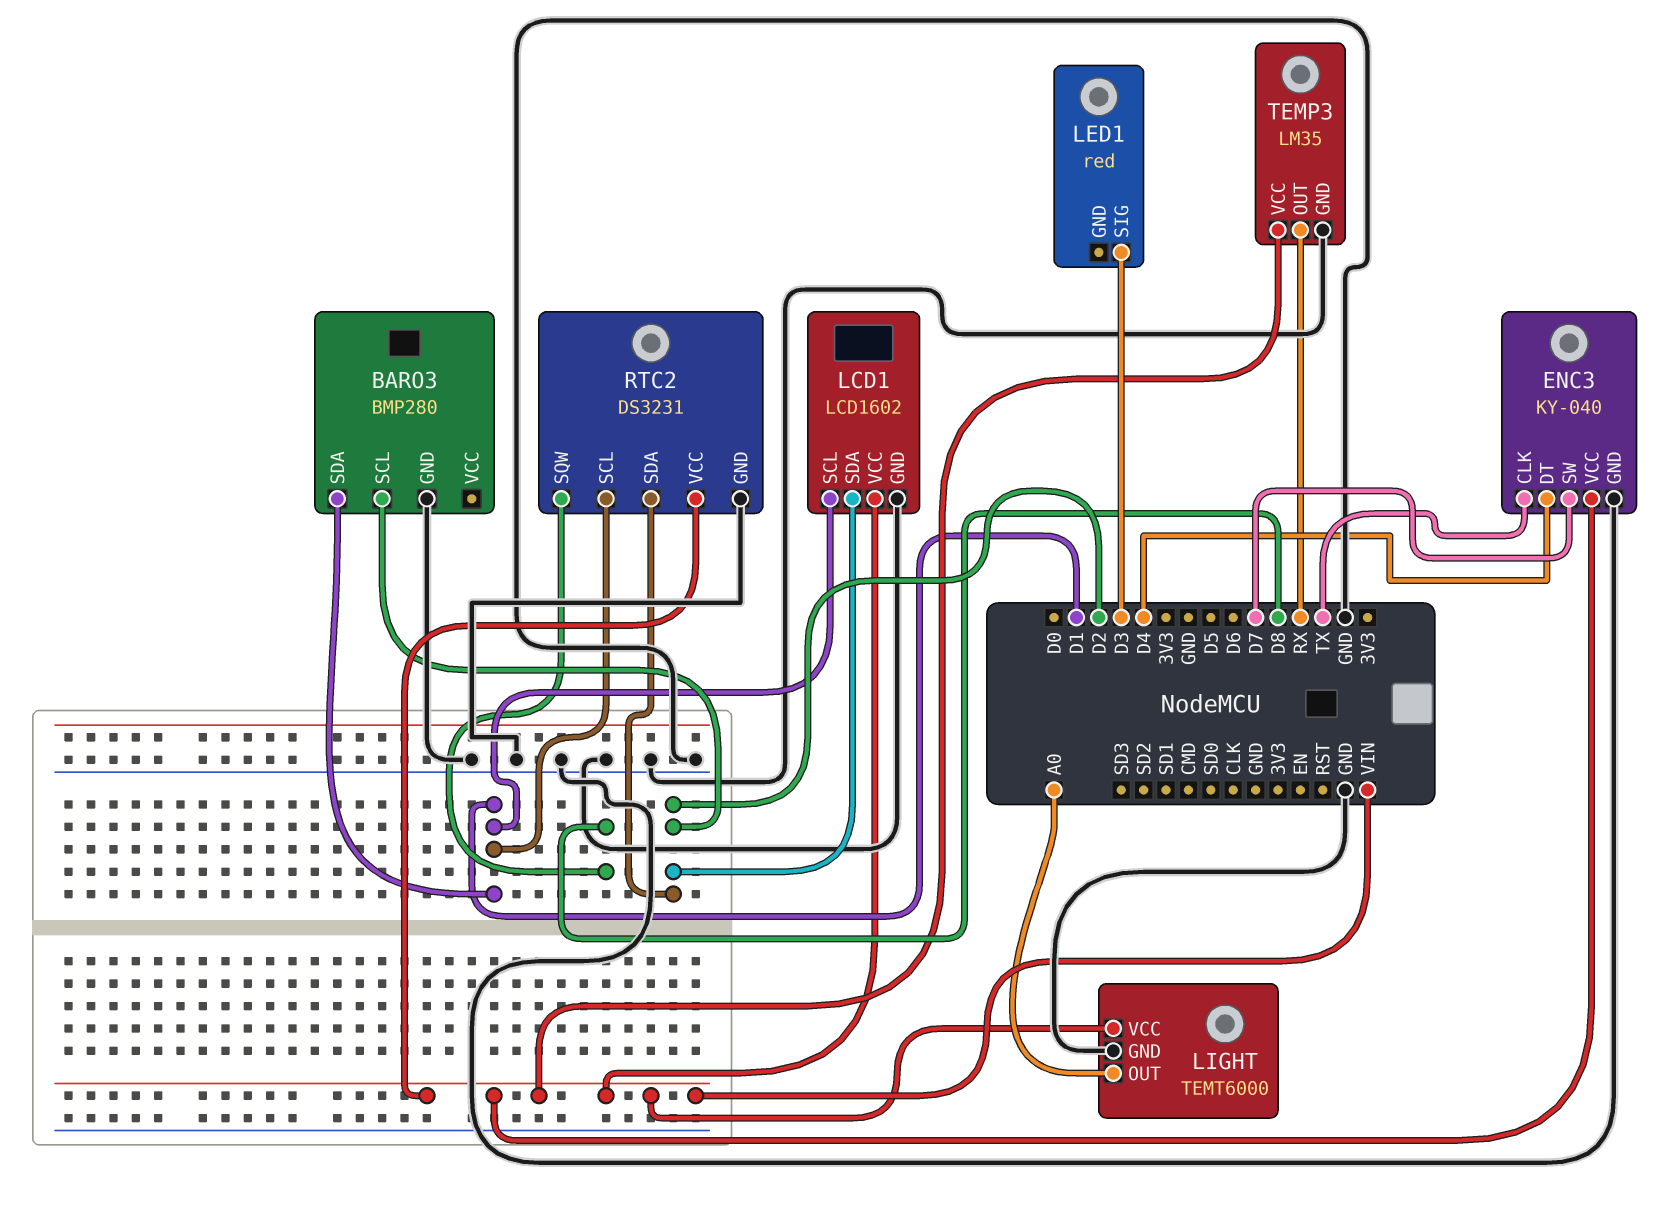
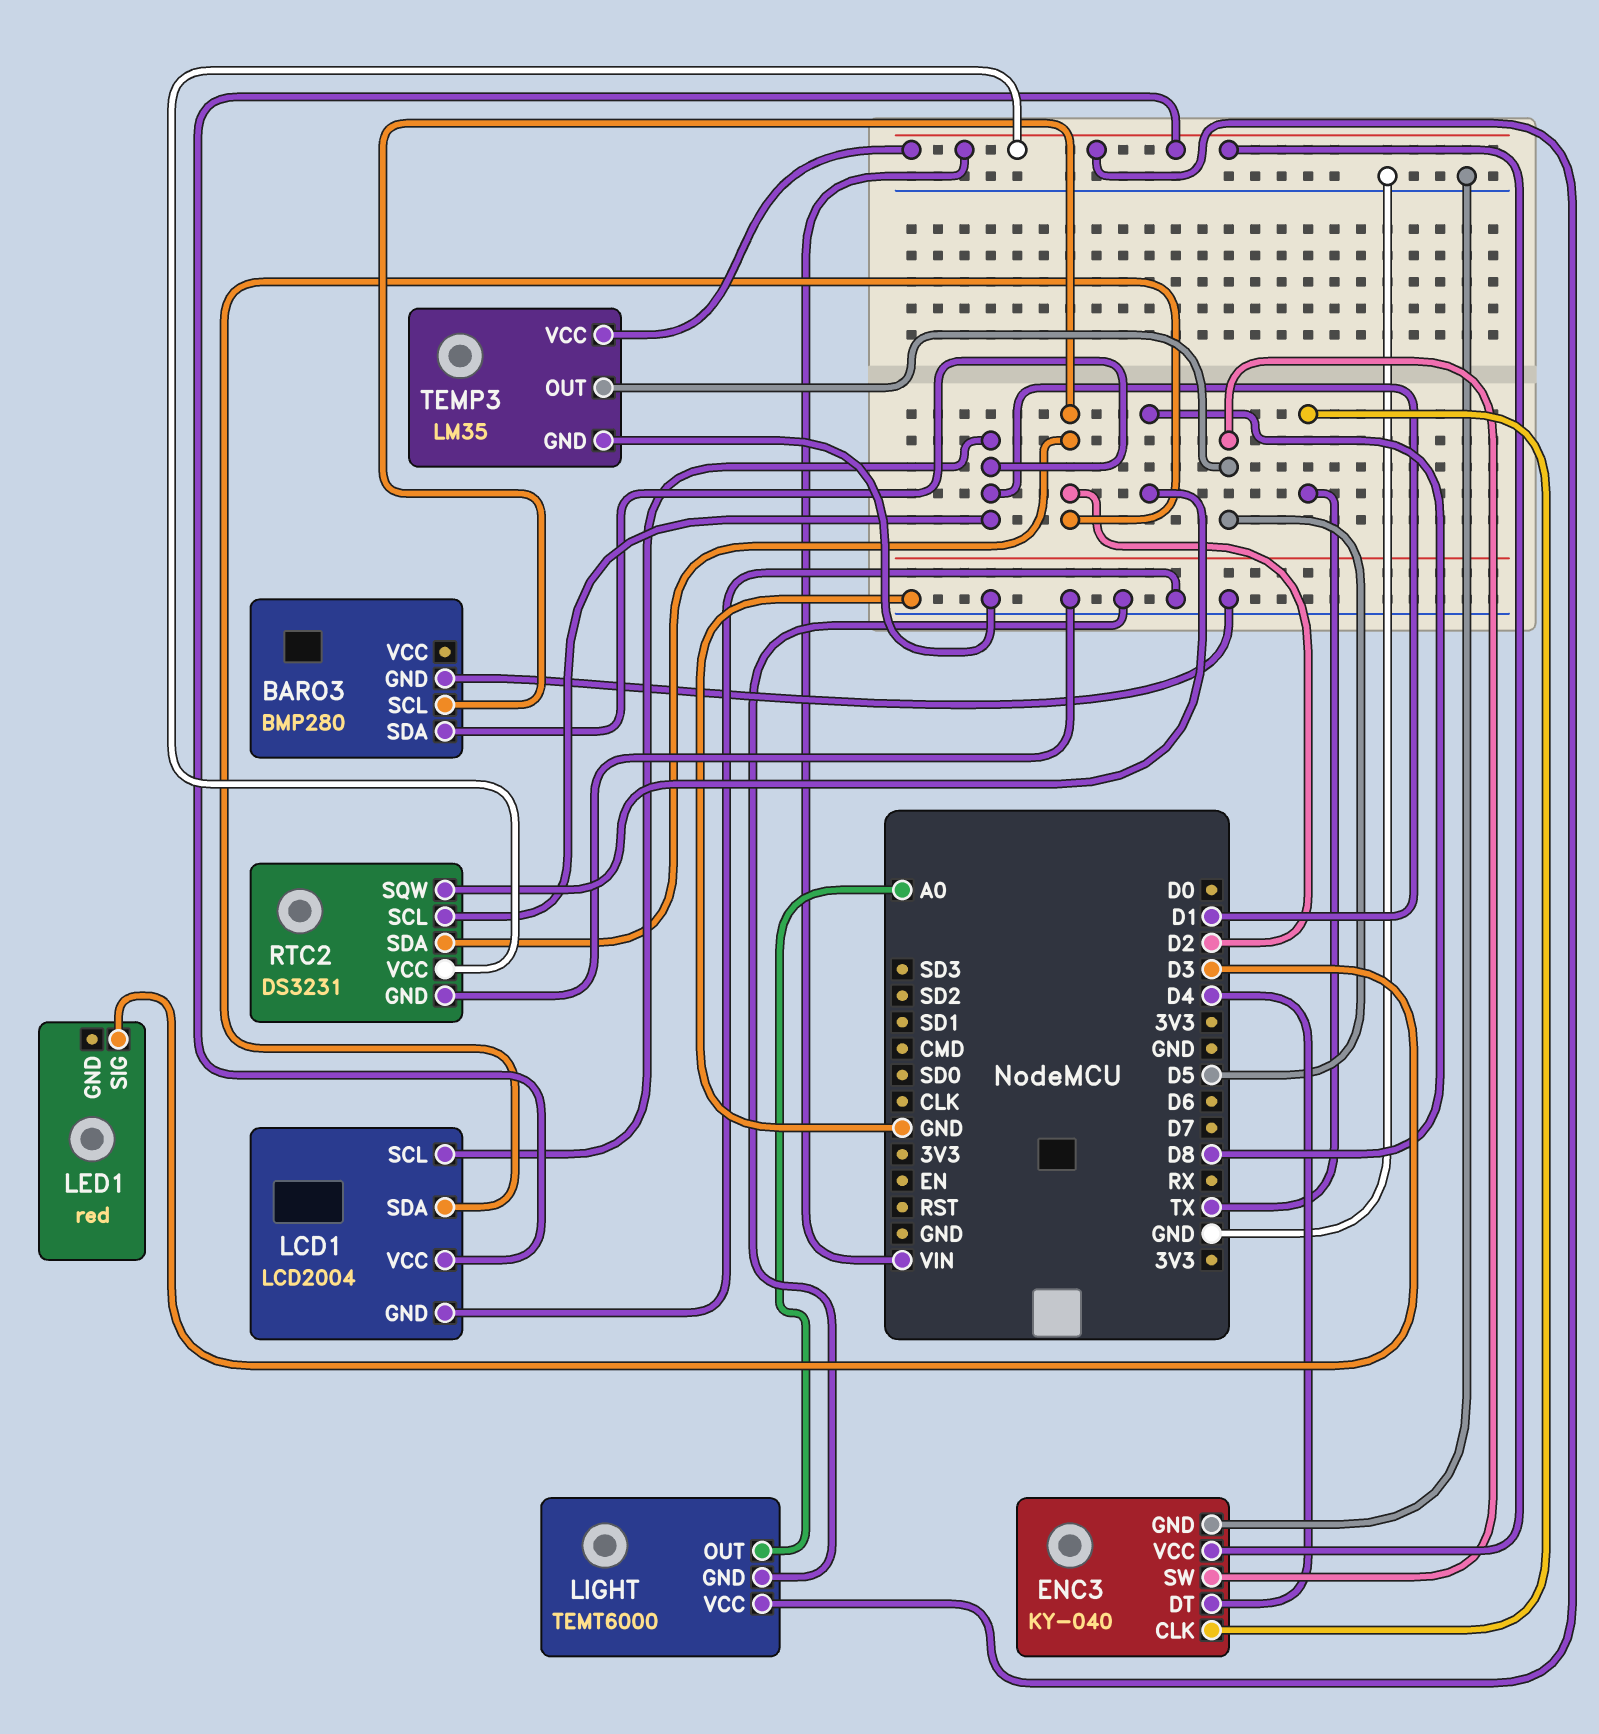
ENC3 pin SW: D7 -> D5
LCD1: LCD1602 -> LCD2004
TEMP3 pin OUT: RX -> D5

